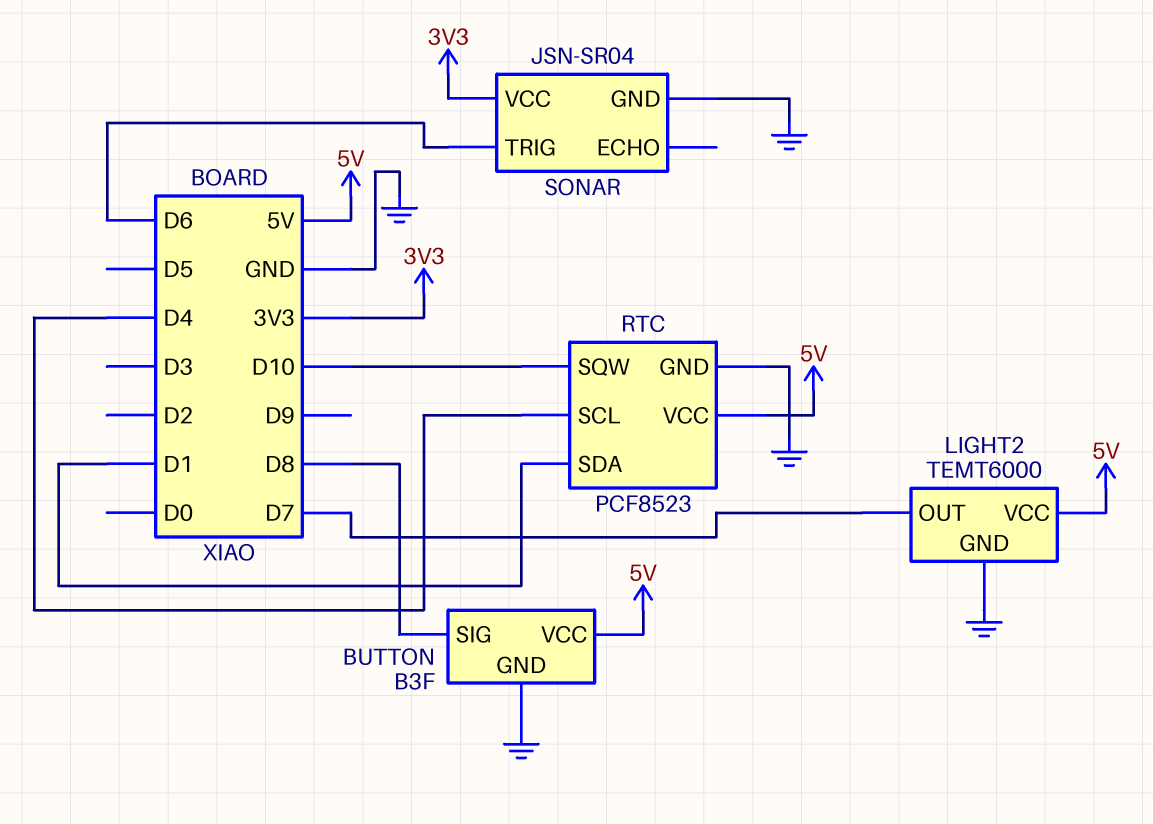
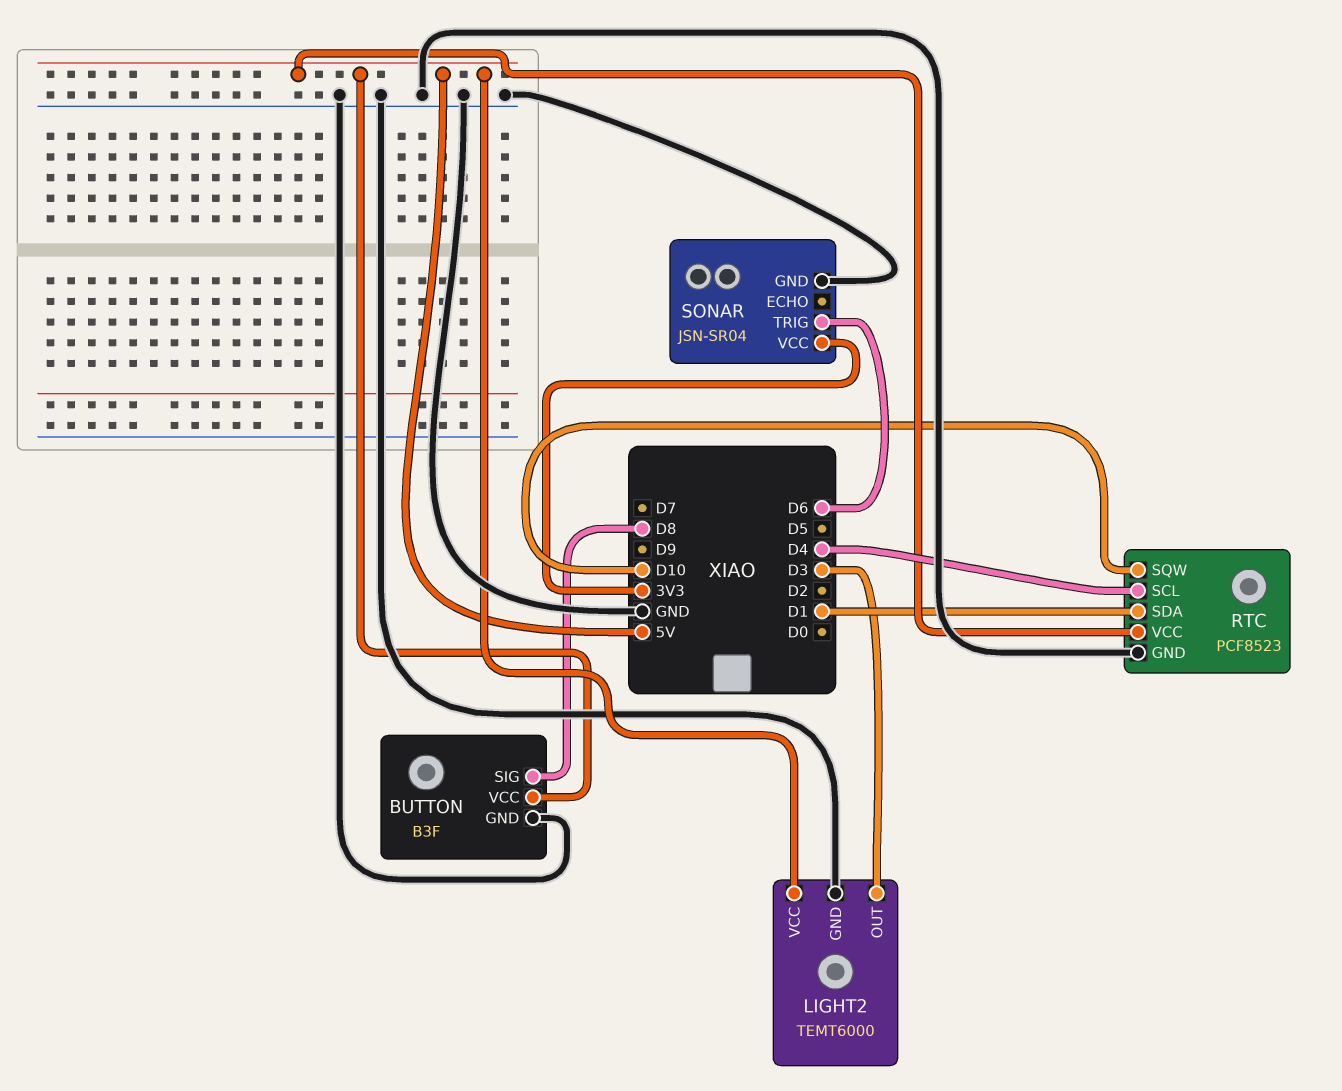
LIGHT2 pin OUT: D7 -> D3

